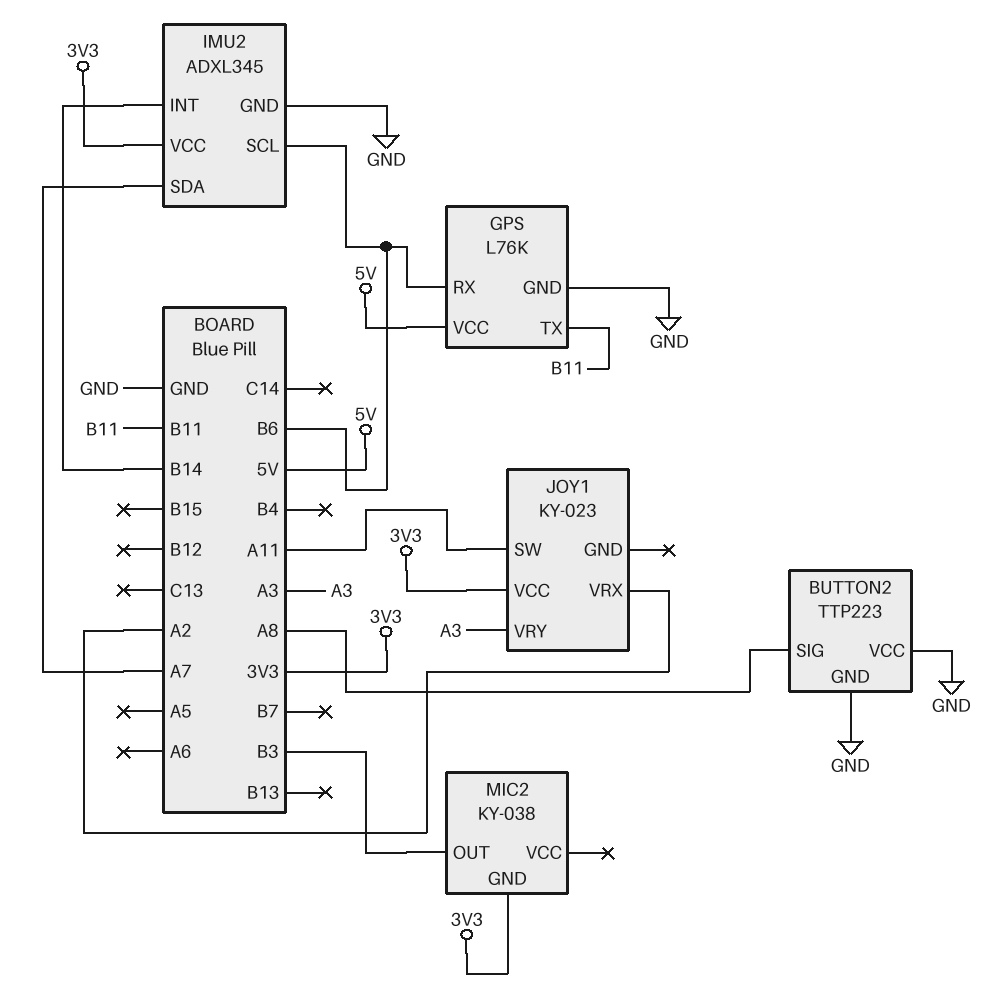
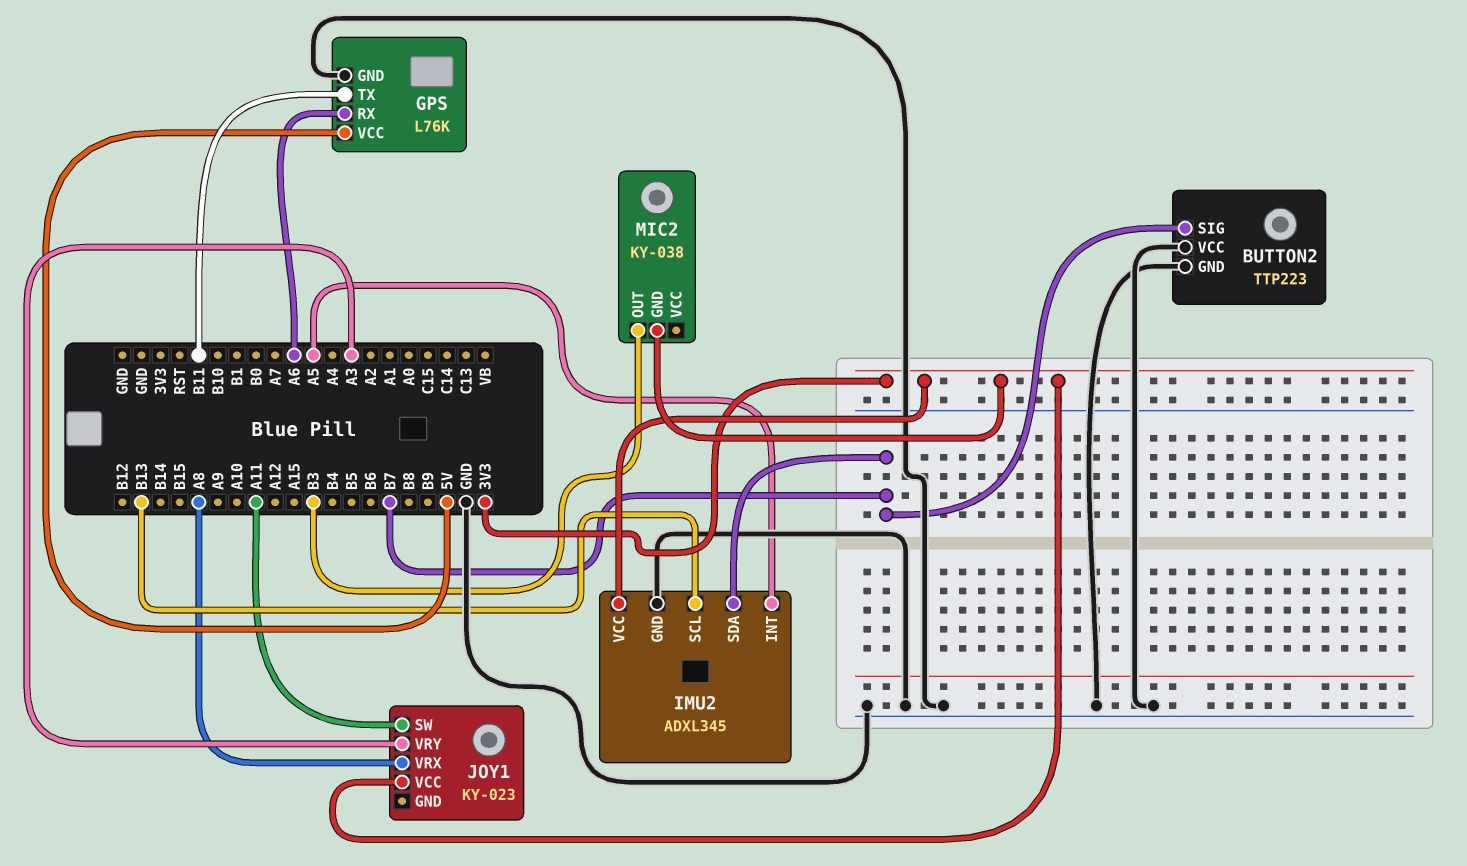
BUTTON2 pin SIG: A8 -> B7
GPS pin RX: B6 -> A6
IMU2 pin INT: B14 -> A5
IMU2 pin SCL: B6 -> B13
IMU2 pin SDA: A7 -> B7
JOY1 pin VRX: A2 -> A8

